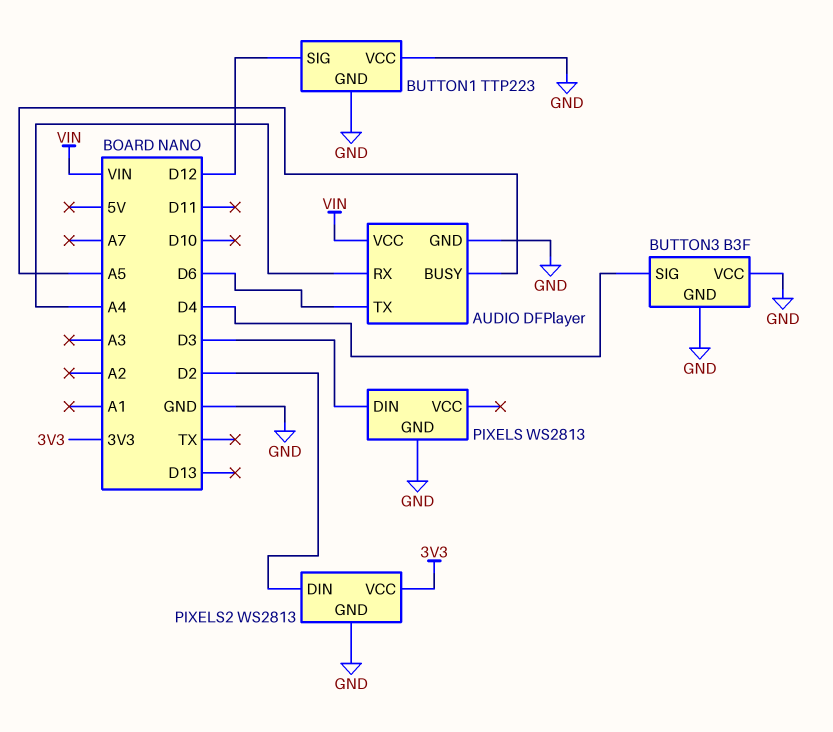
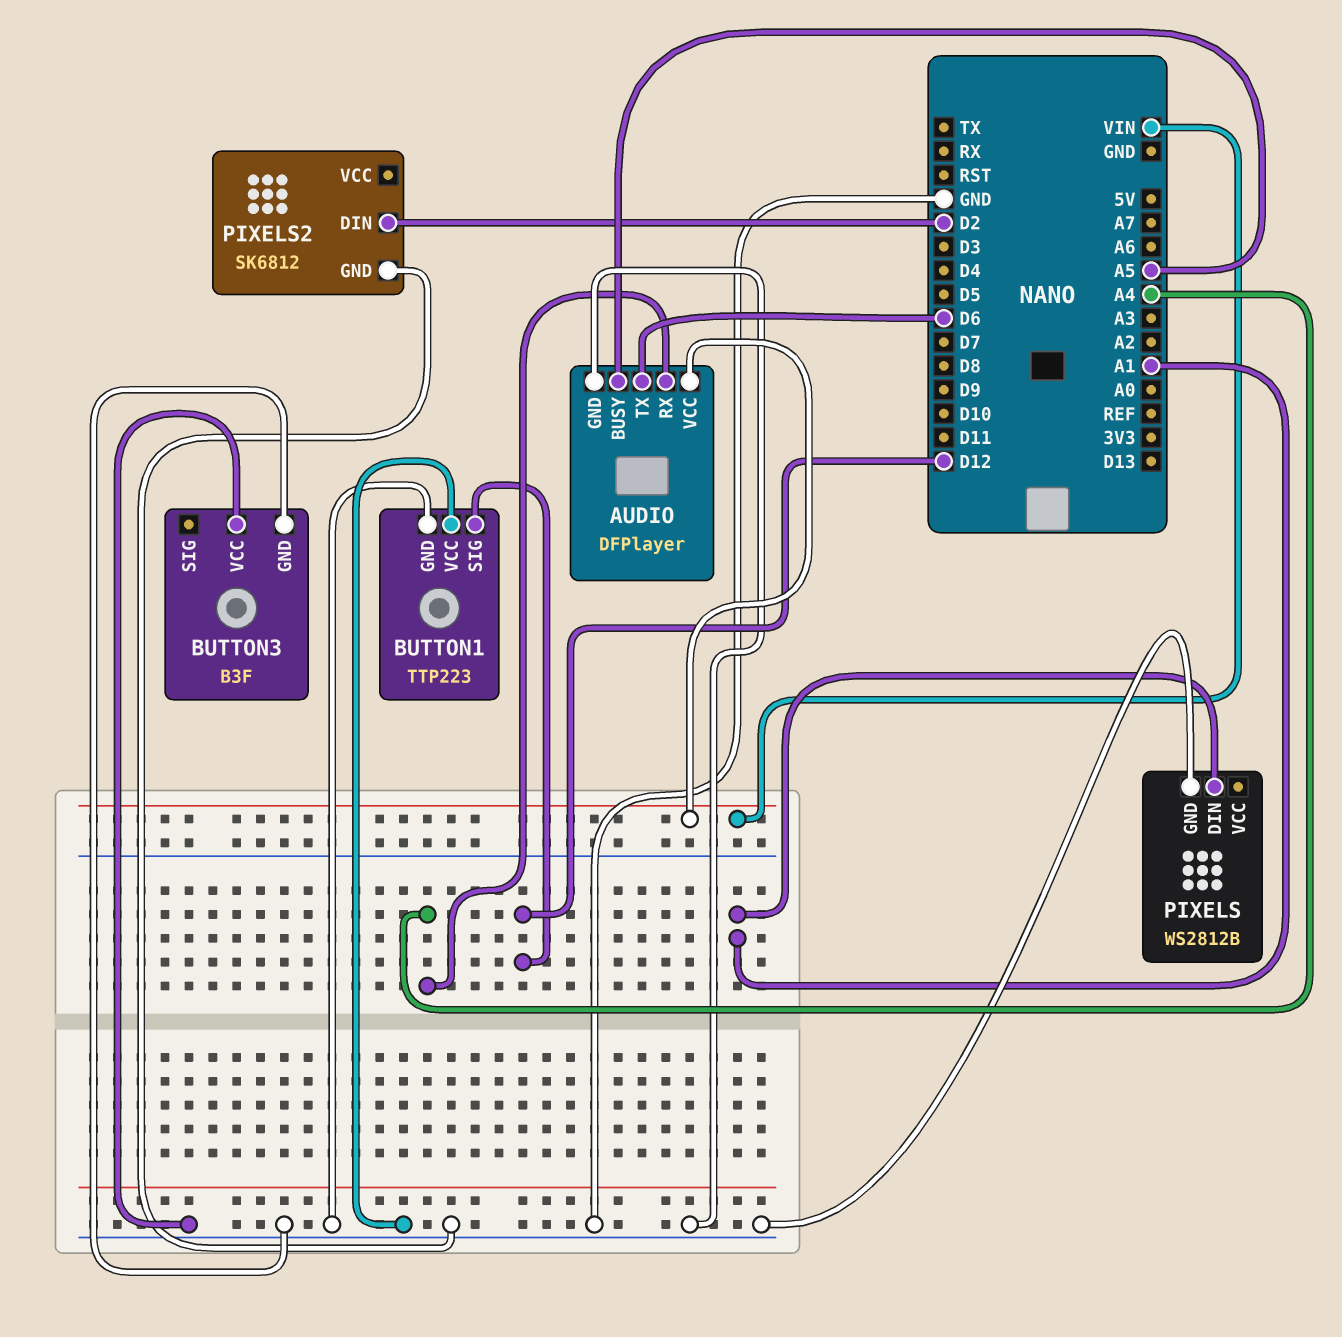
BUTTON3 pin SIG: D4 -> none
PIXELS: WS2813 -> WS2812B
PIXELS pin DIN: D3 -> A1
PIXELS2: WS2813 -> SK6812
PIXELS2 pin VCC: 3V3 -> none

